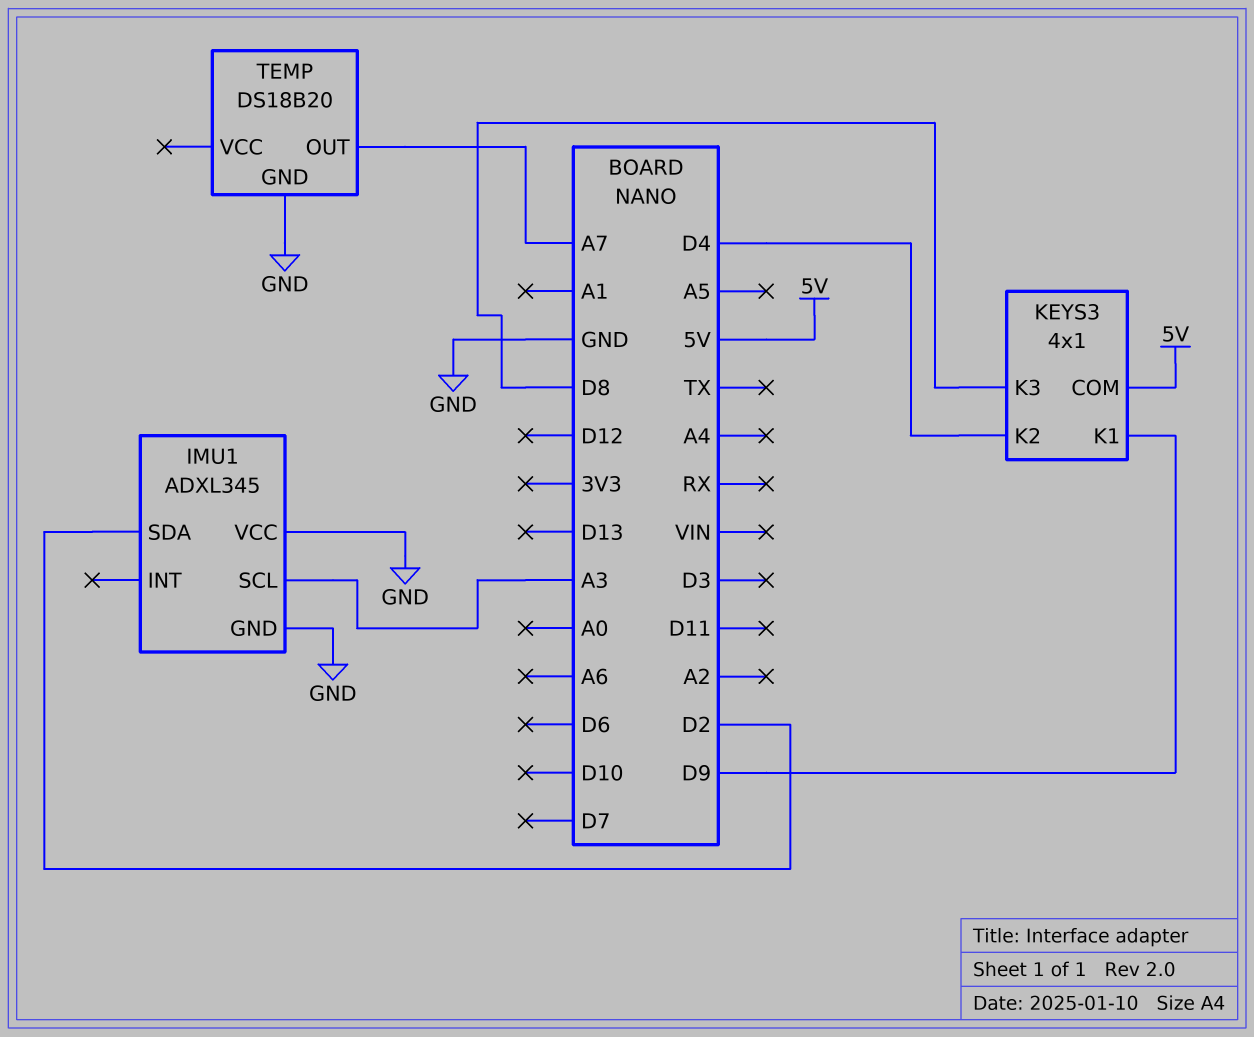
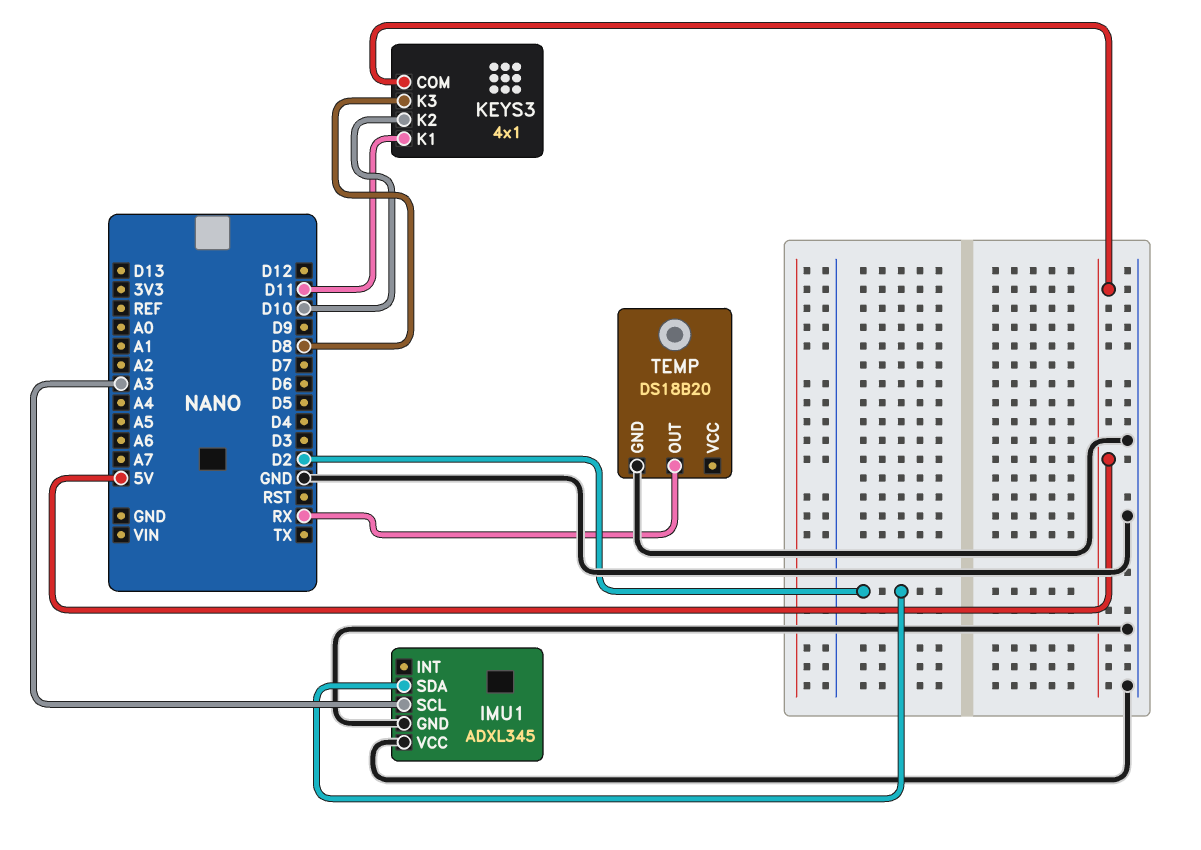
KEYS3 pin K1: D9 -> D11
KEYS3 pin K2: D4 -> D10
TEMP pin OUT: A7 -> RX

